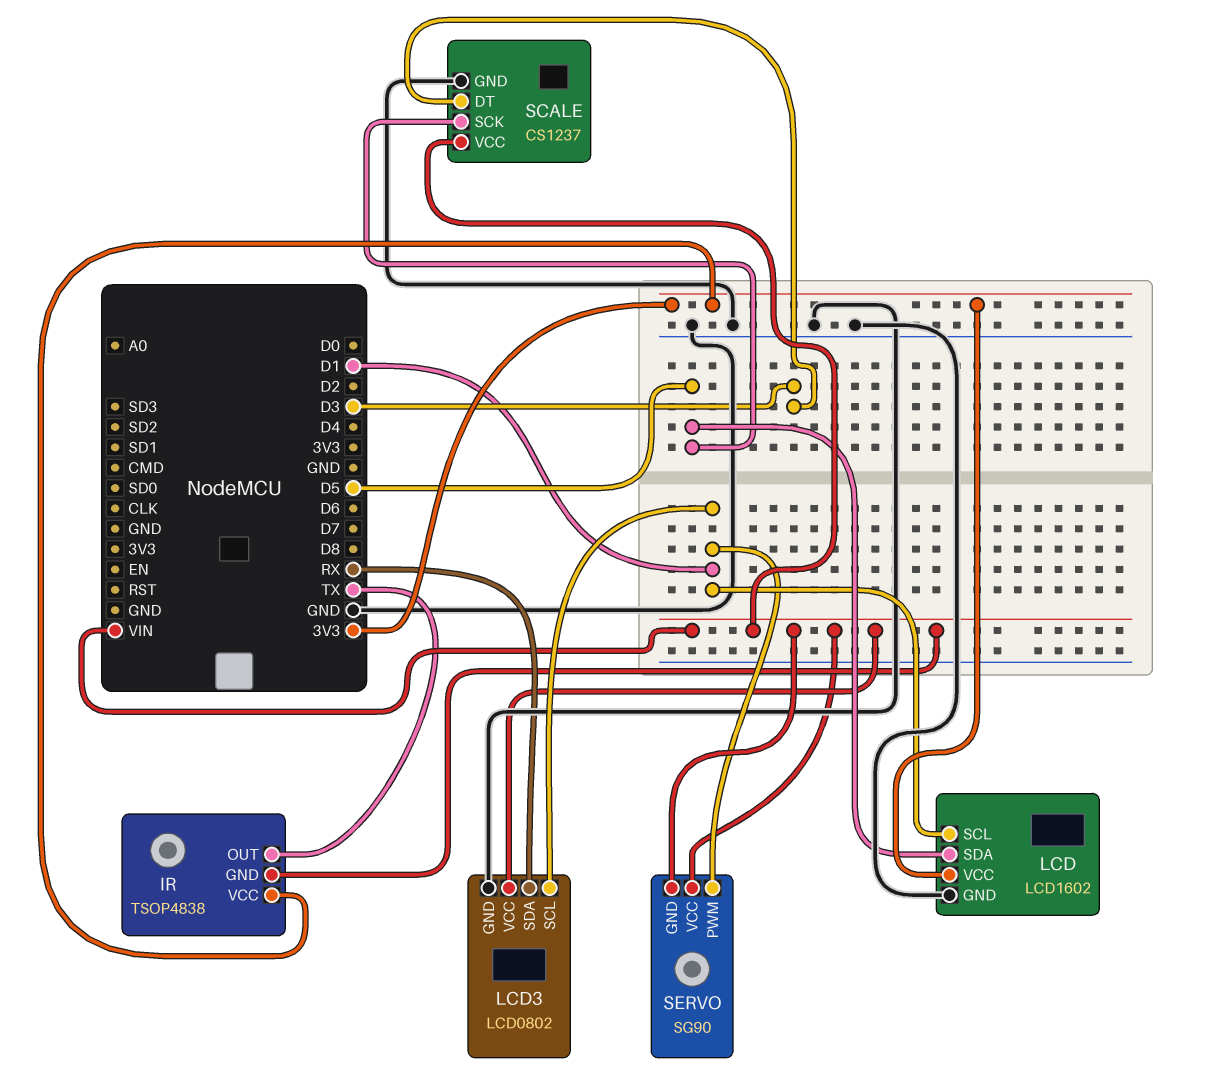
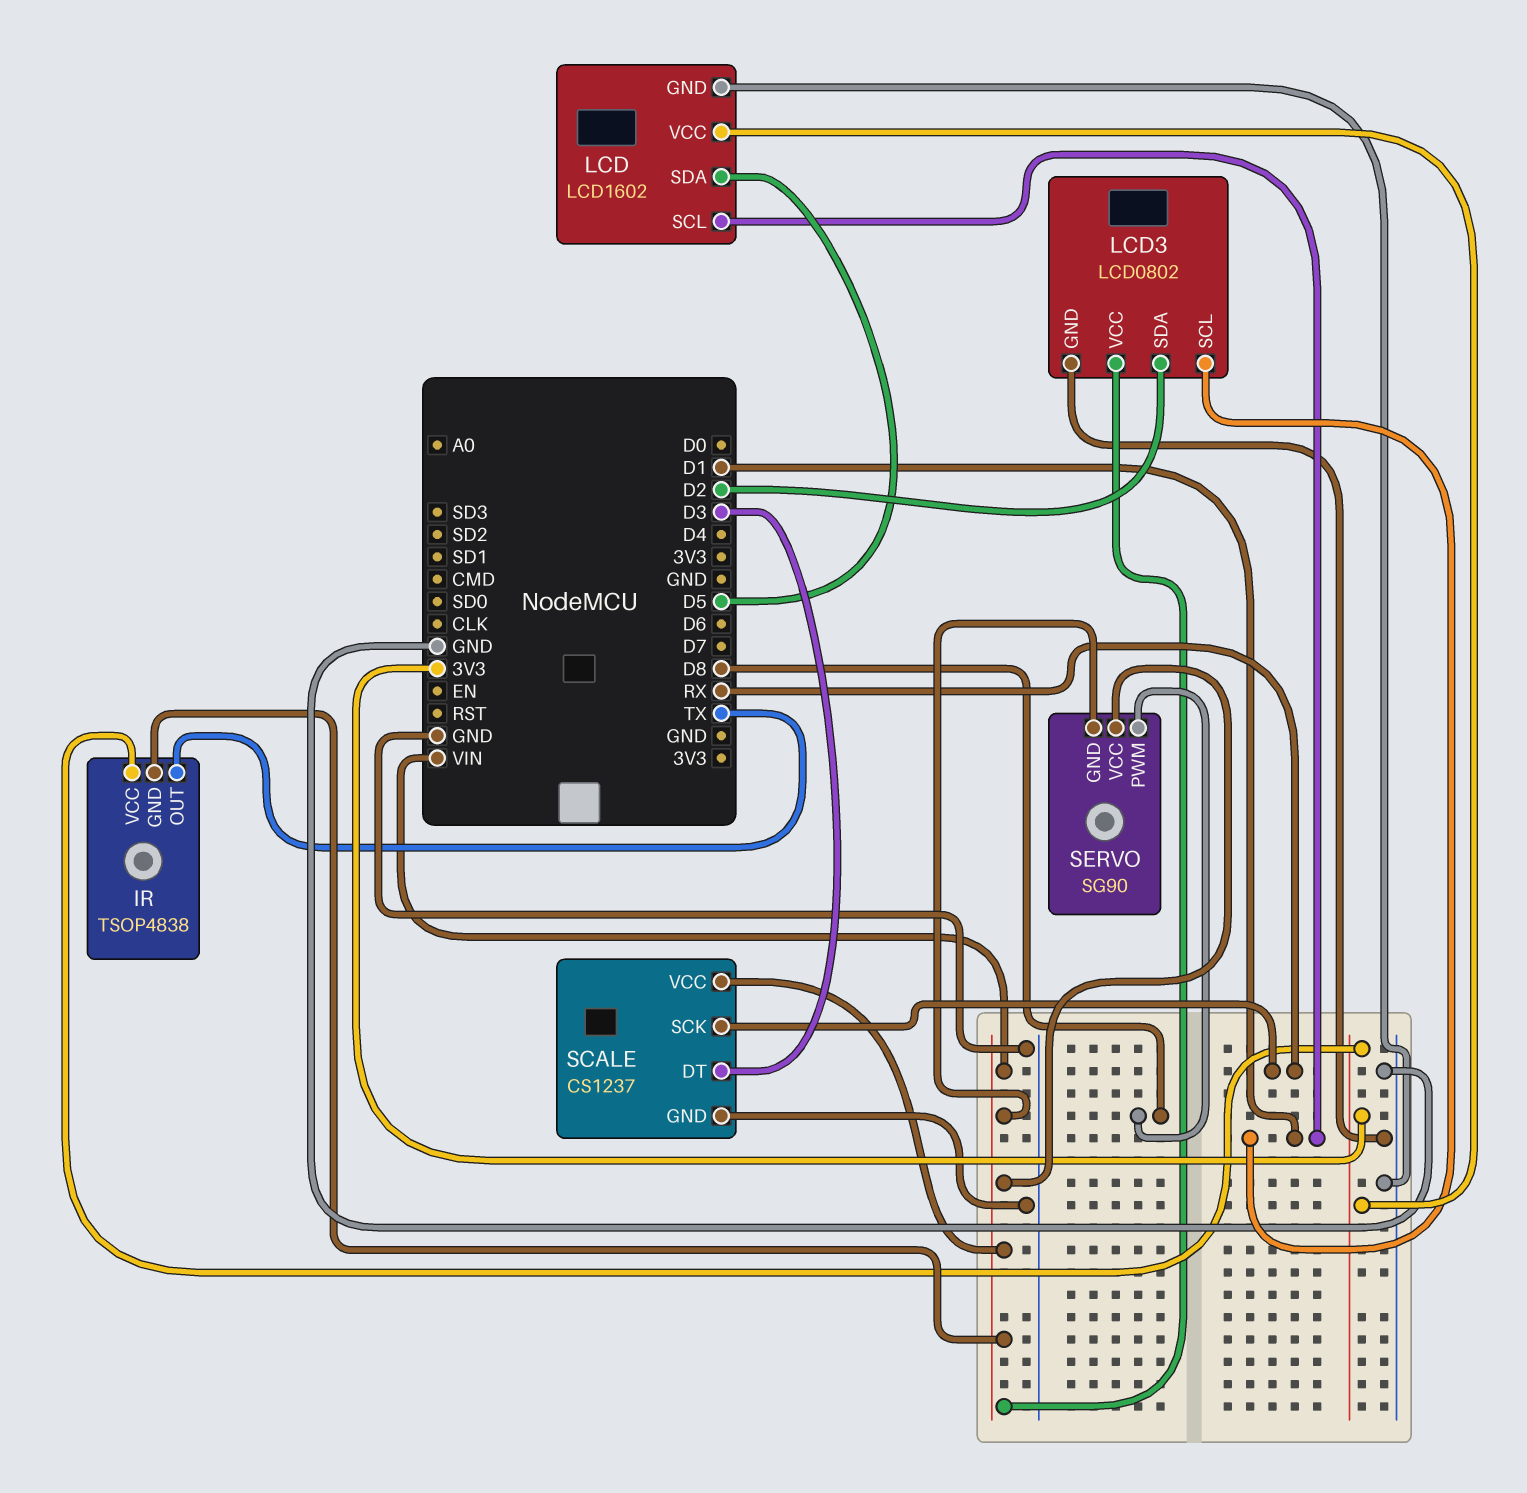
LCD3 pin SDA: RX -> D2
SCALE pin SCK: D5 -> RX
SERVO pin PWM: D1 -> D8

